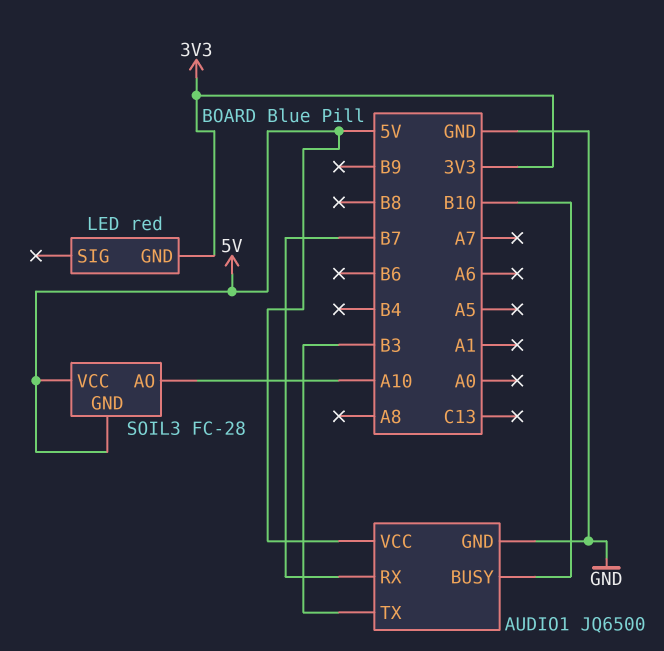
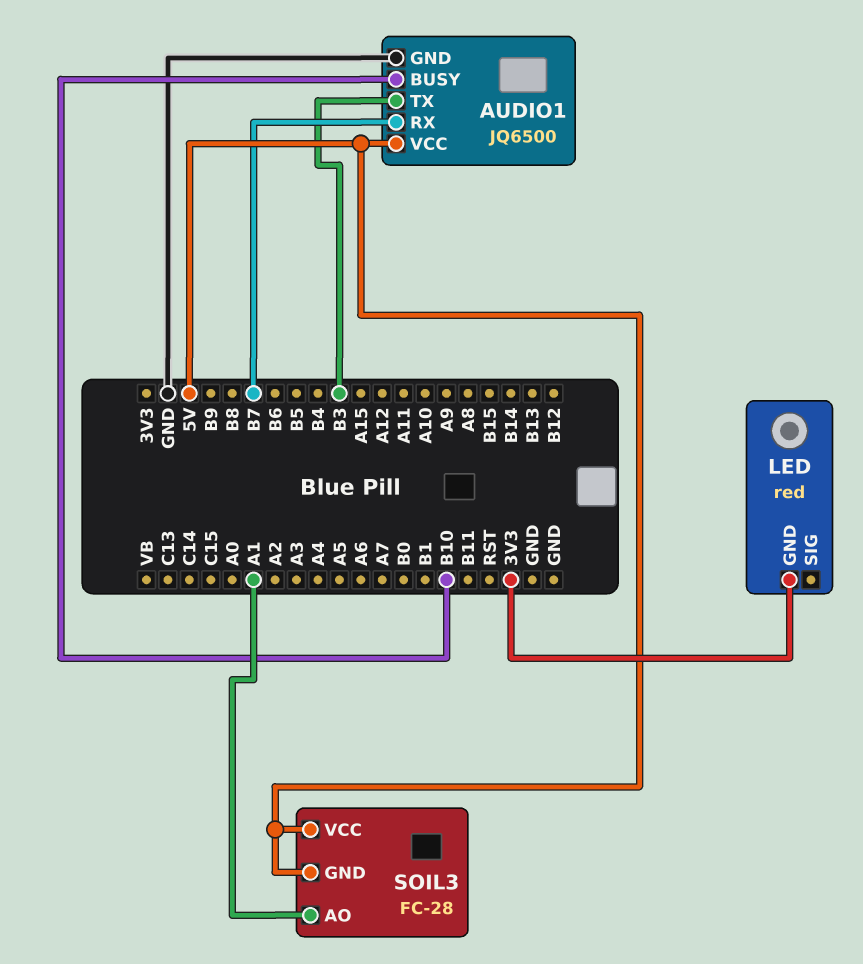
SOIL3 pin AO: A10 -> A1

